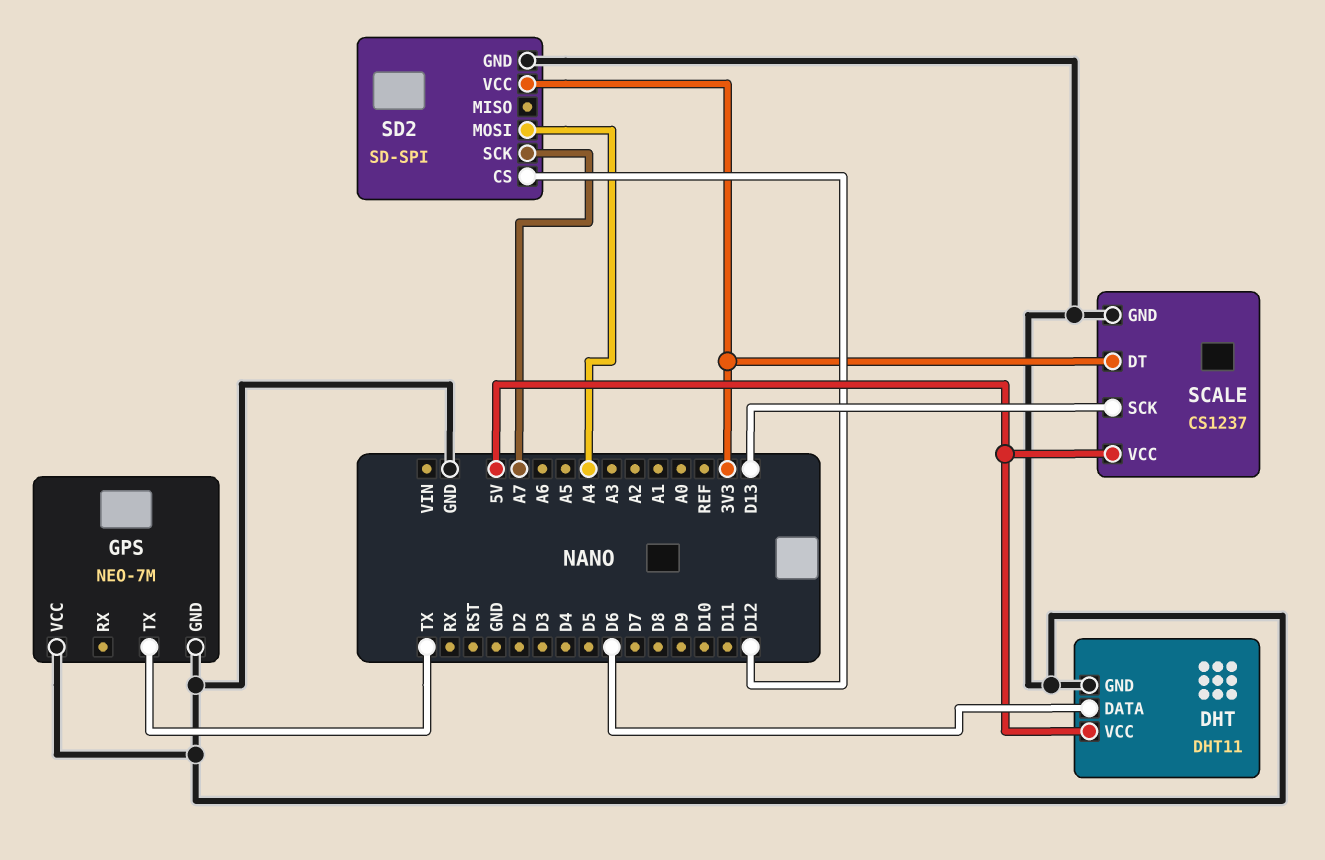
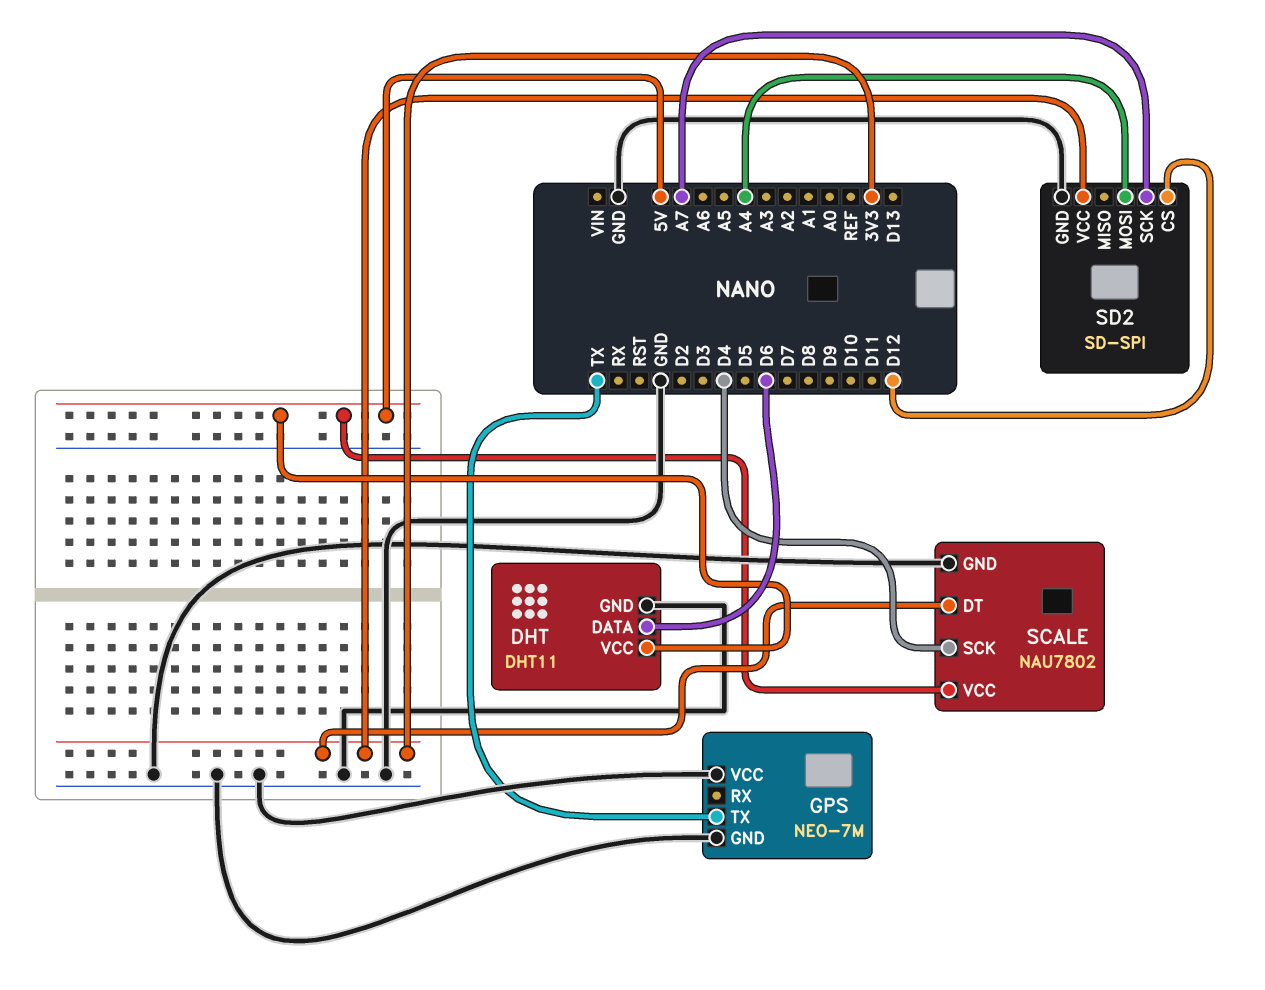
SCALE: CS1237 -> NAU7802
SCALE pin SCK: D13 -> D4

